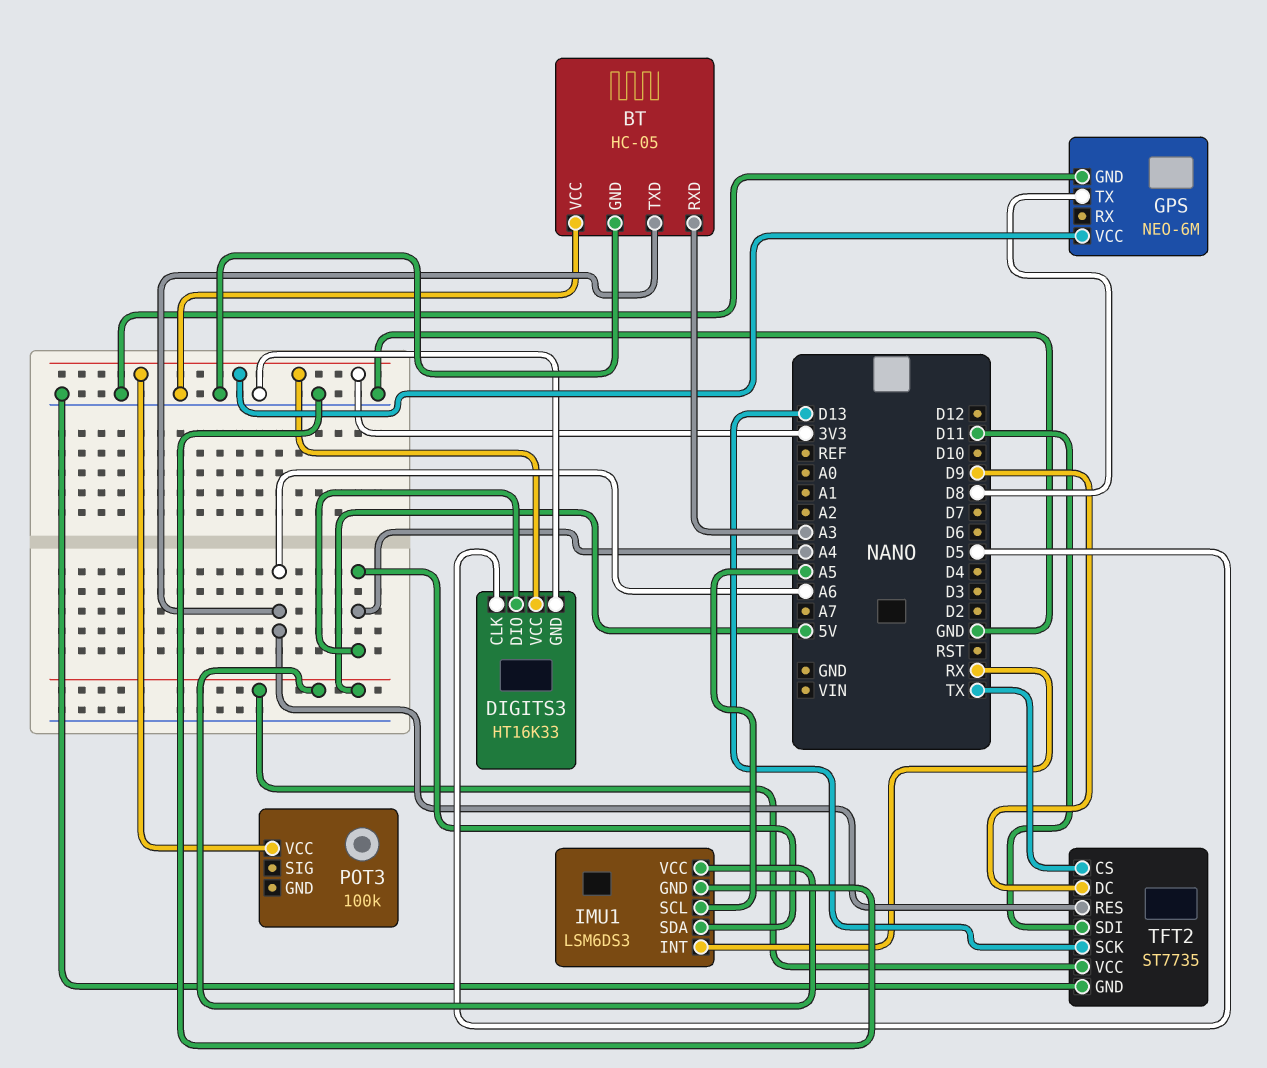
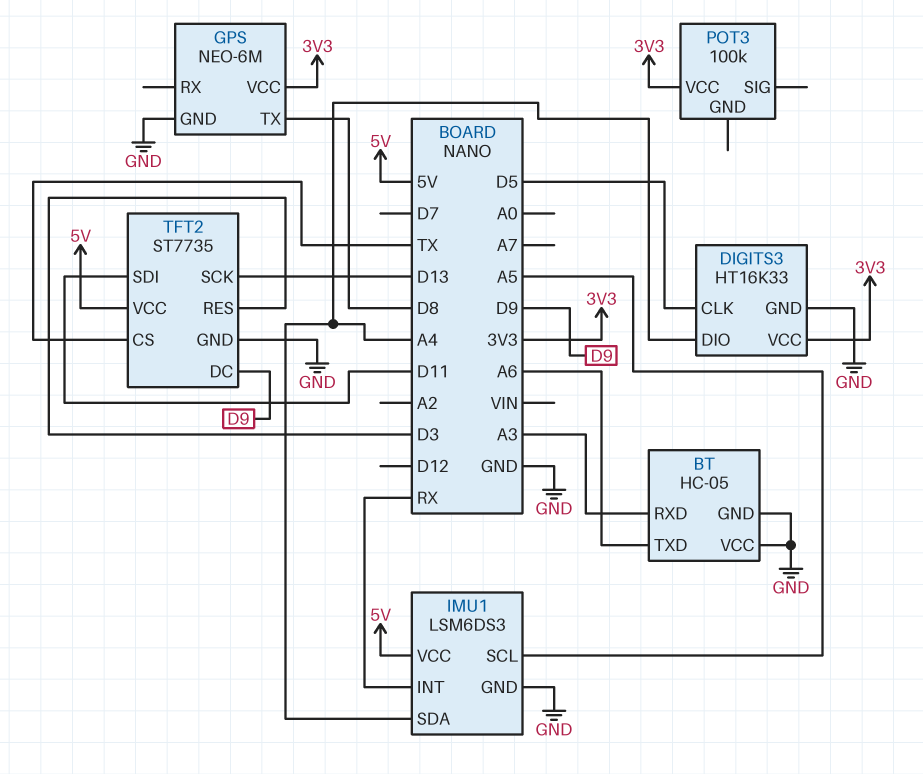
TFT2 pin RES: A6 -> D3

